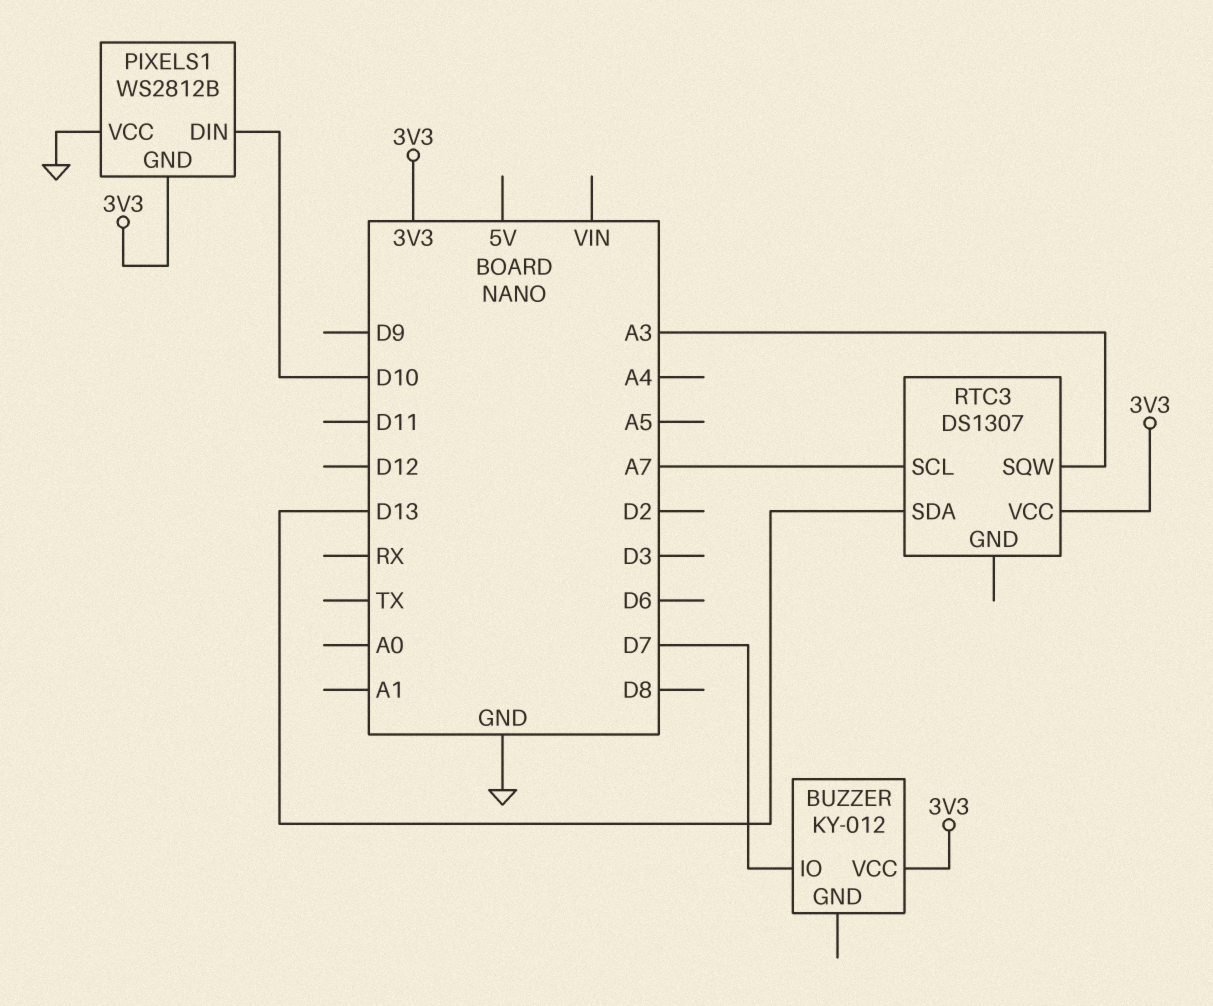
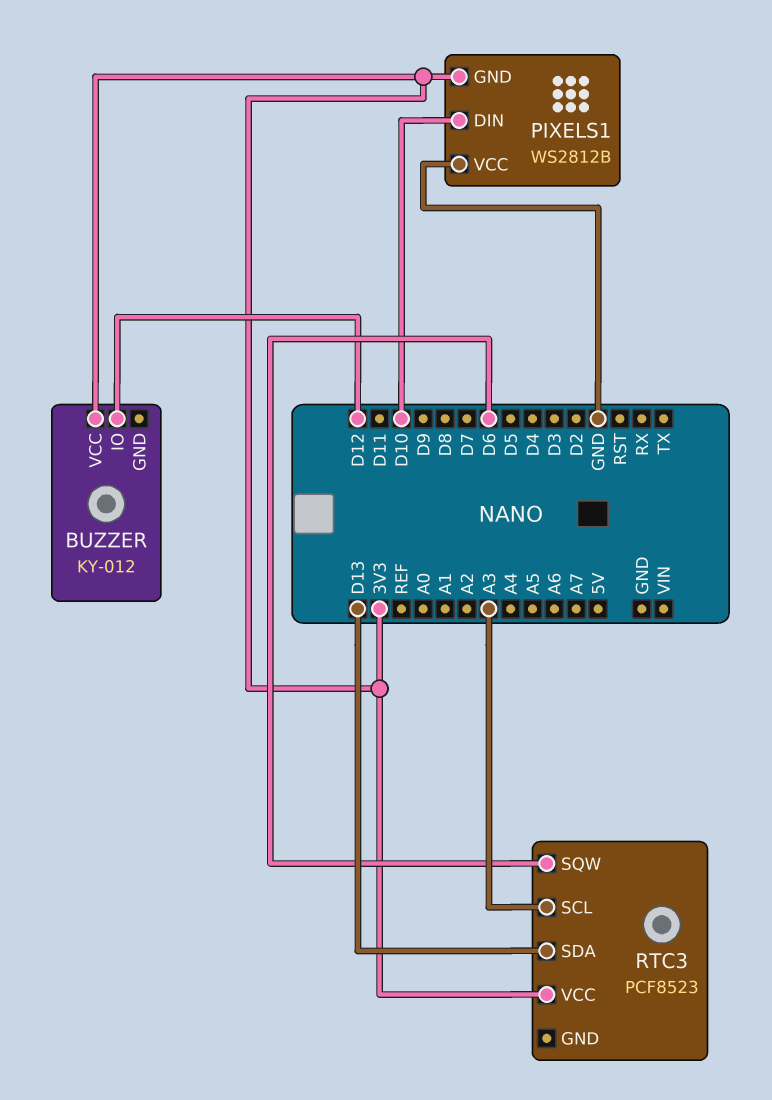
BUZZER pin IO: D7 -> D12
RTC3: DS1307 -> PCF8523
RTC3 pin SCL: A7 -> A3
RTC3 pin SQW: A3 -> D6

